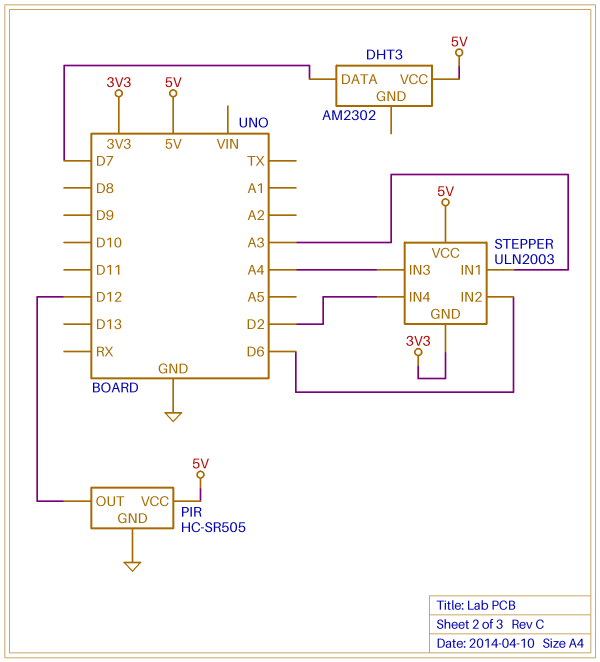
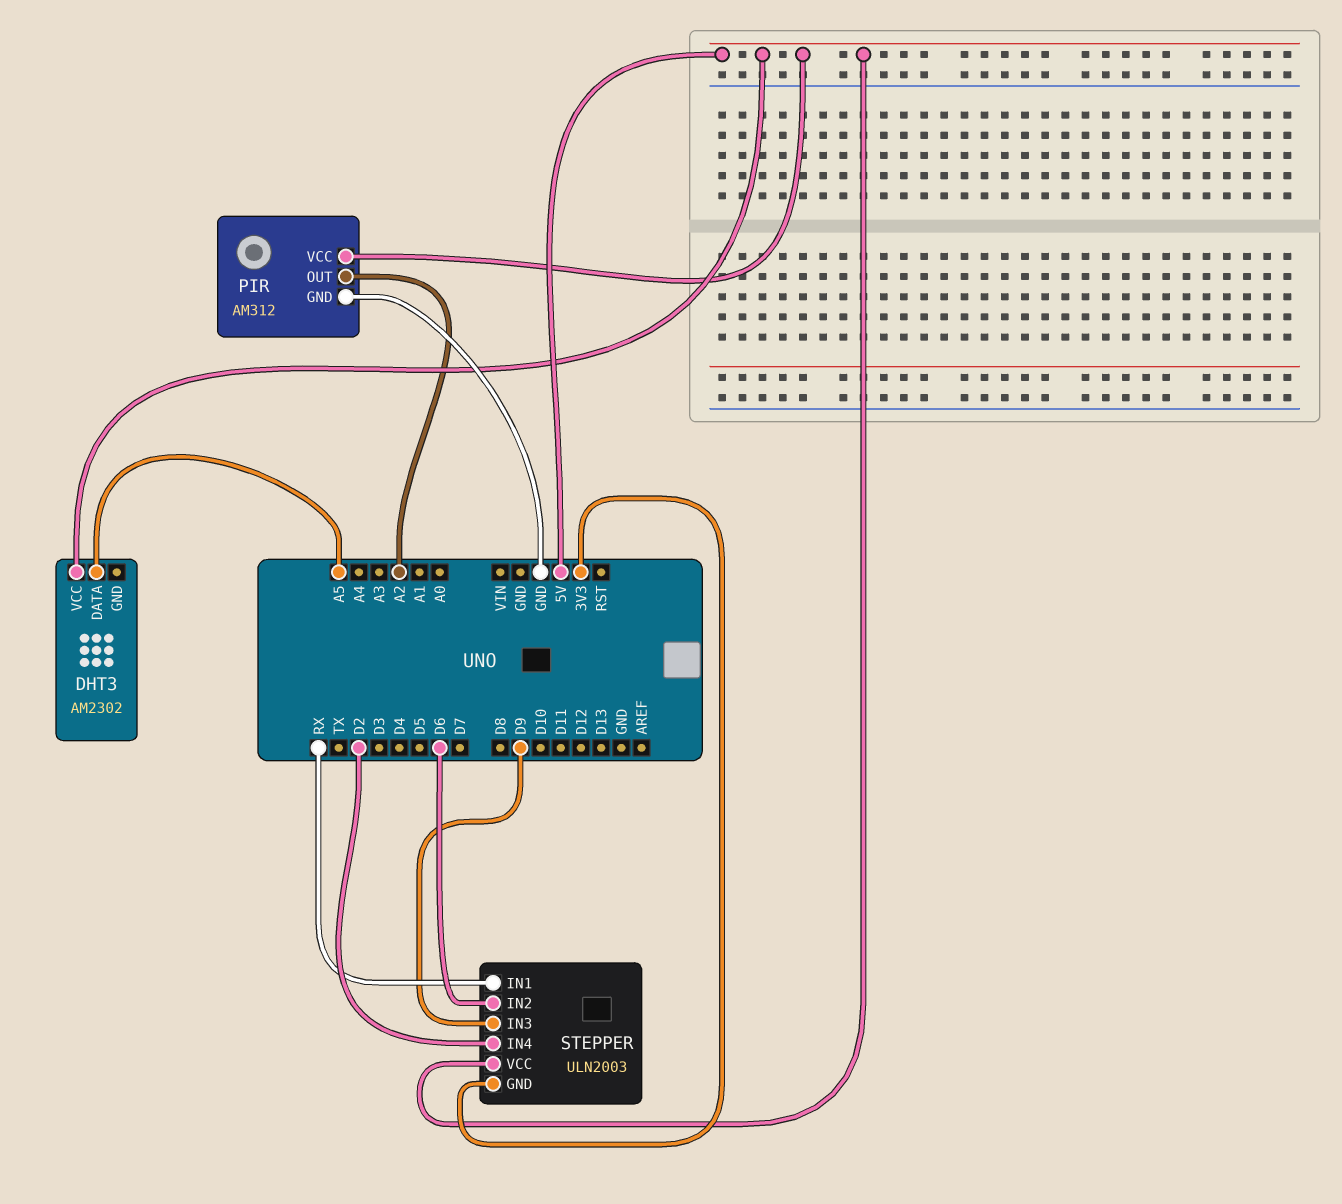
DHT3 pin DATA: D7 -> A5
PIR: HC-SR505 -> AM312
PIR pin OUT: D12 -> A2
STEPPER pin IN1: A3 -> RX
STEPPER pin IN3: A4 -> D9

